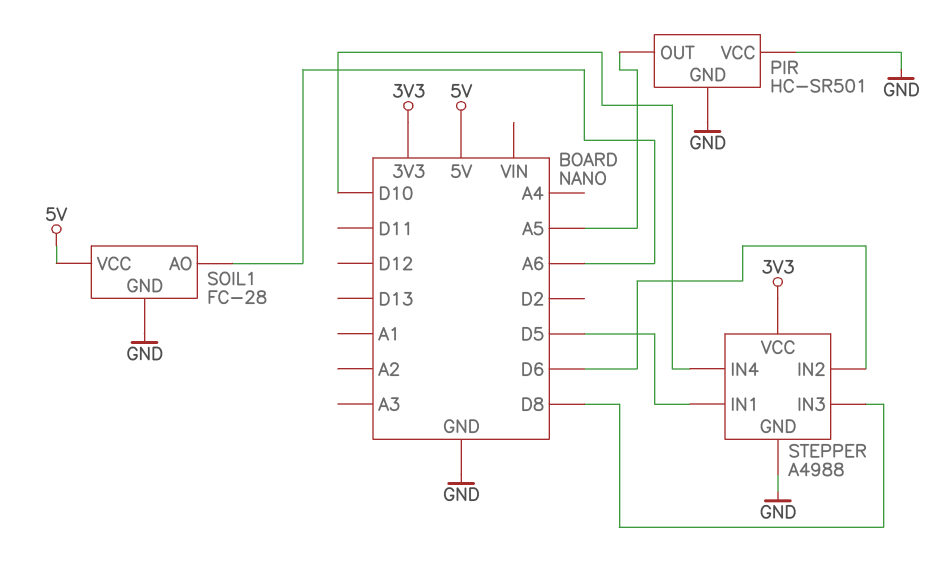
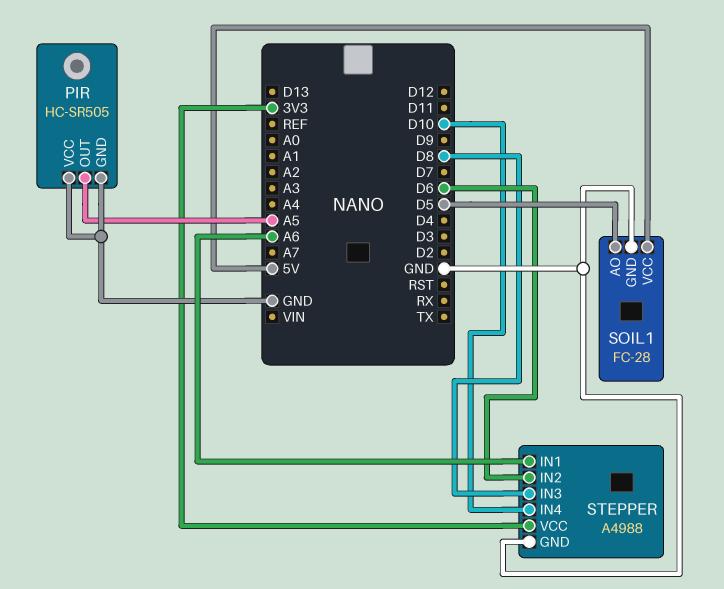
PIR: HC-SR501 -> HC-SR505
SOIL1 pin AO: A6 -> D5
STEPPER pin IN1: D5 -> A6

